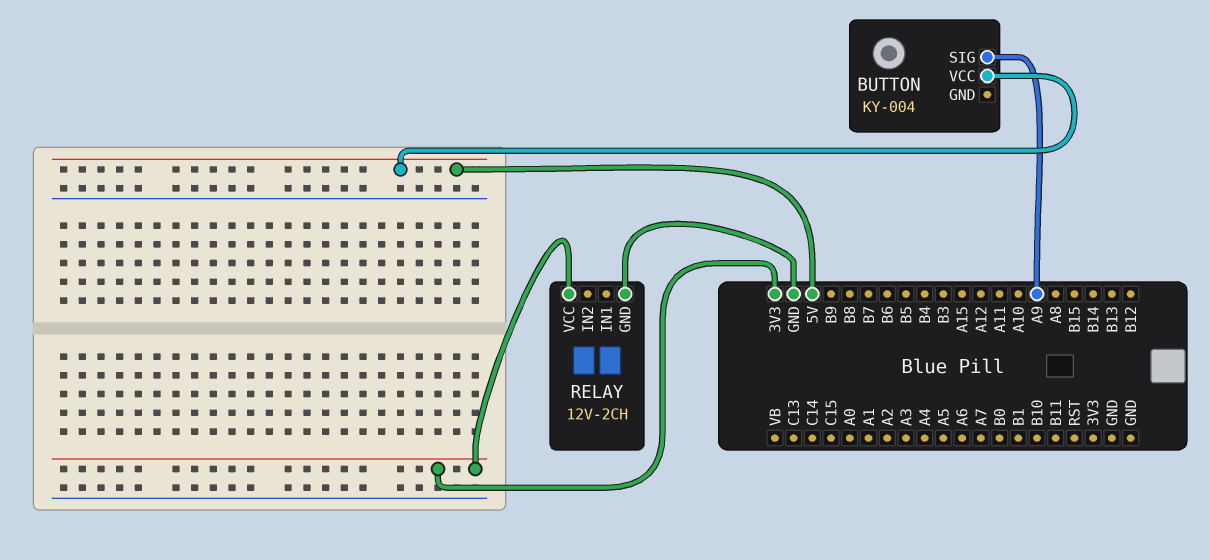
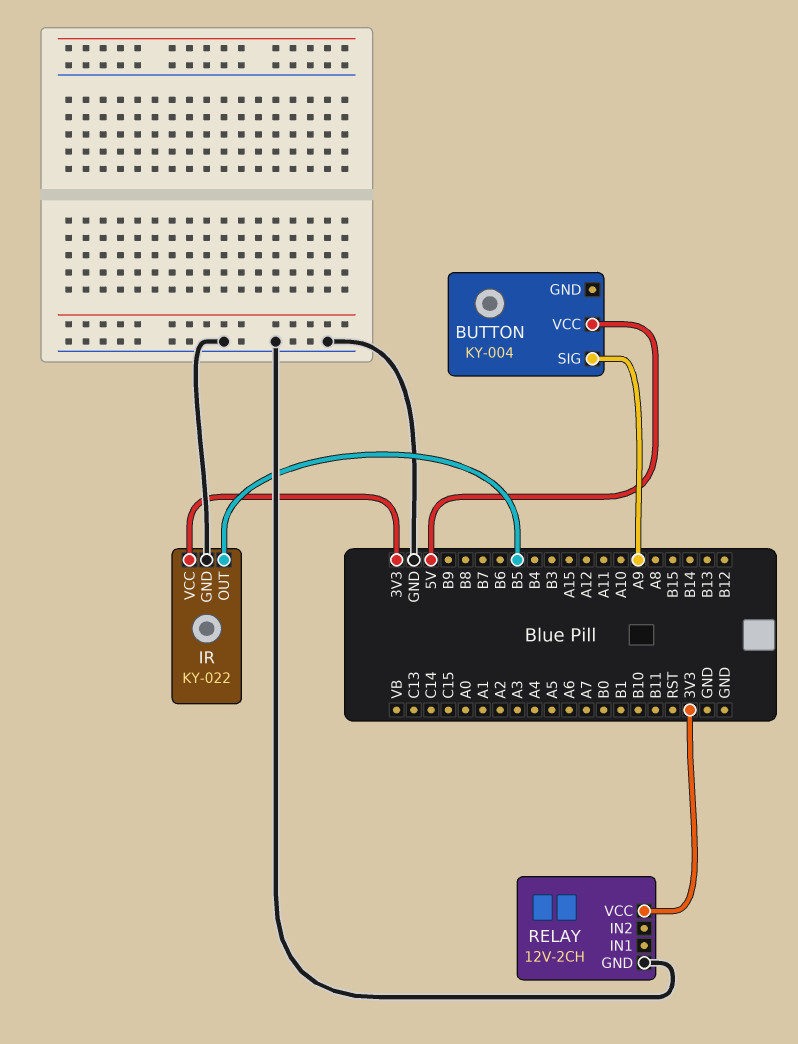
IR: none -> KY-022
IR pin GND: none -> GND
IR pin OUT: none -> B5
IR pin VCC: none -> 3V3

